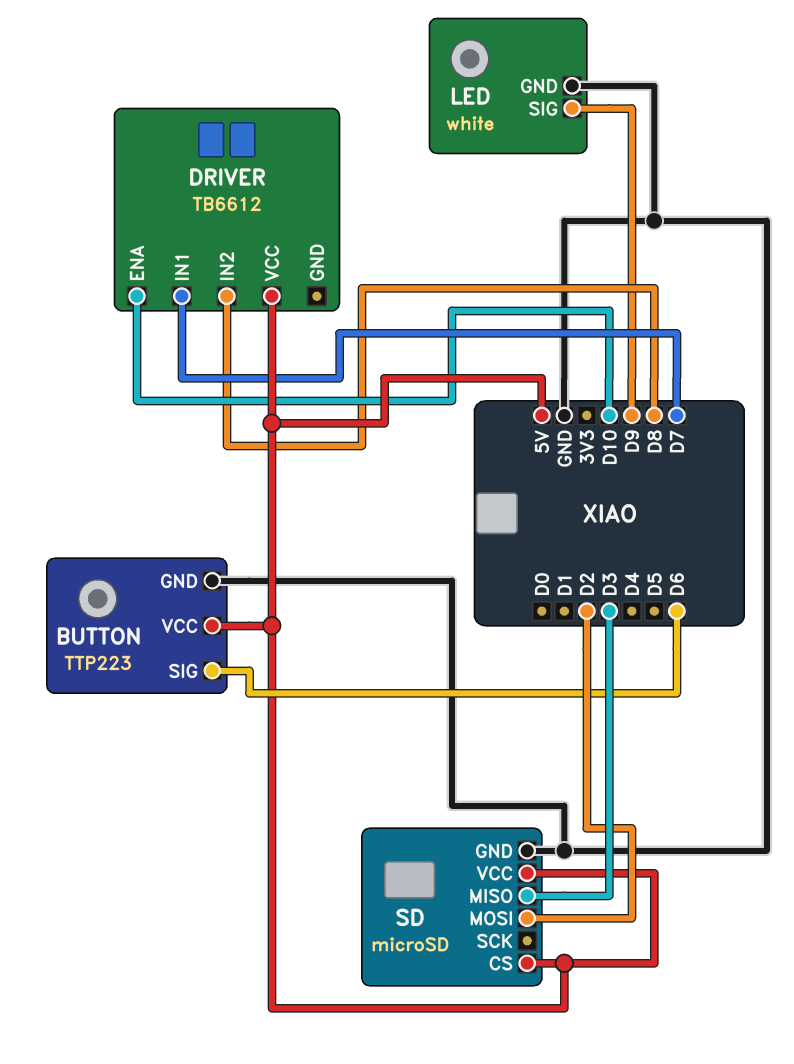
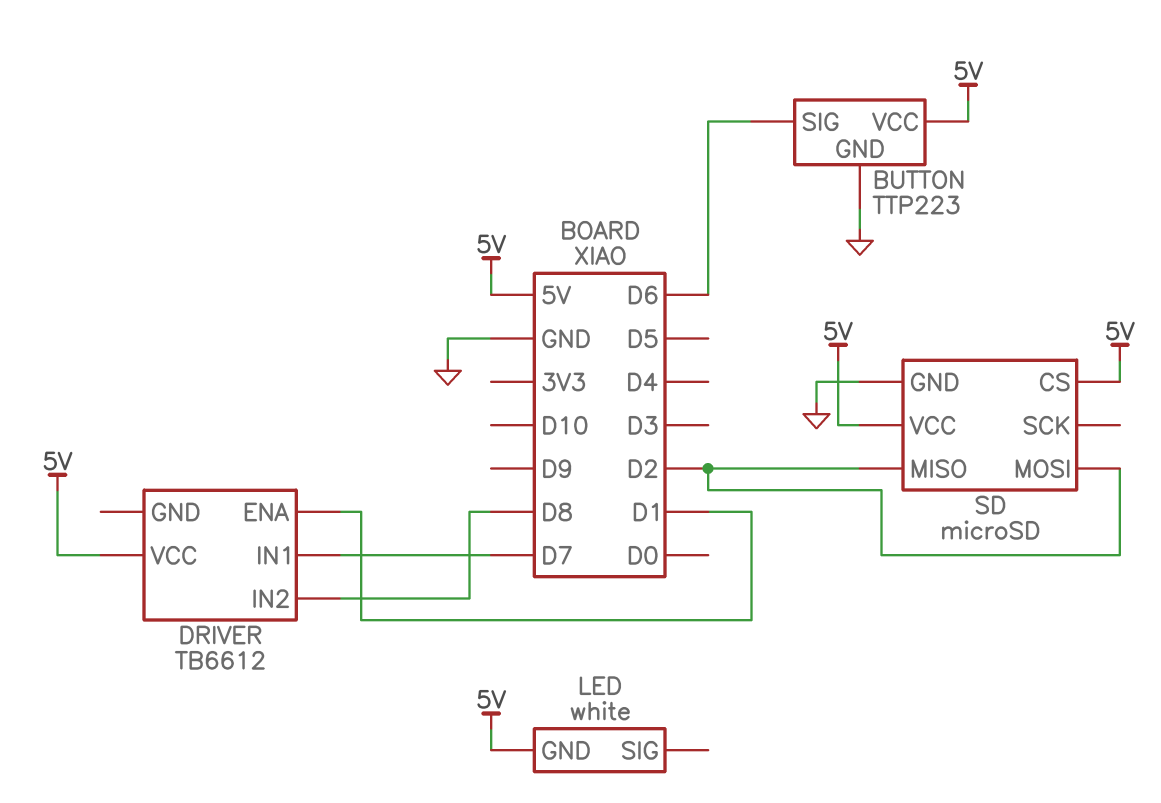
DRIVER pin ENA: D10 -> D1
LED pin GND: GND -> 5V
LED pin SIG: D9 -> none
SD pin MISO: D3 -> D2

